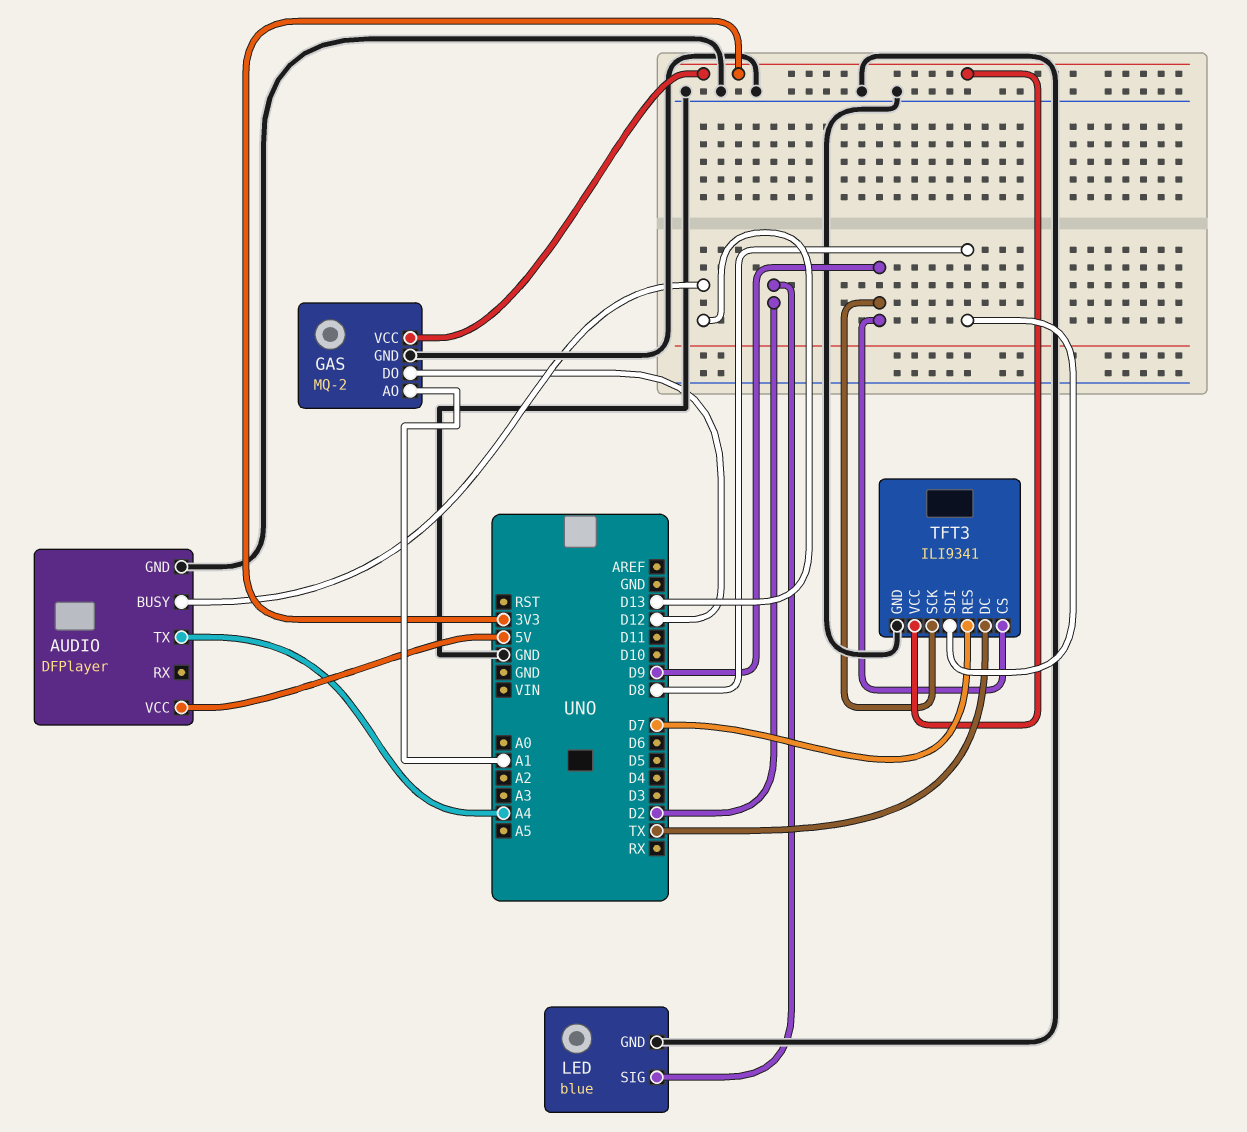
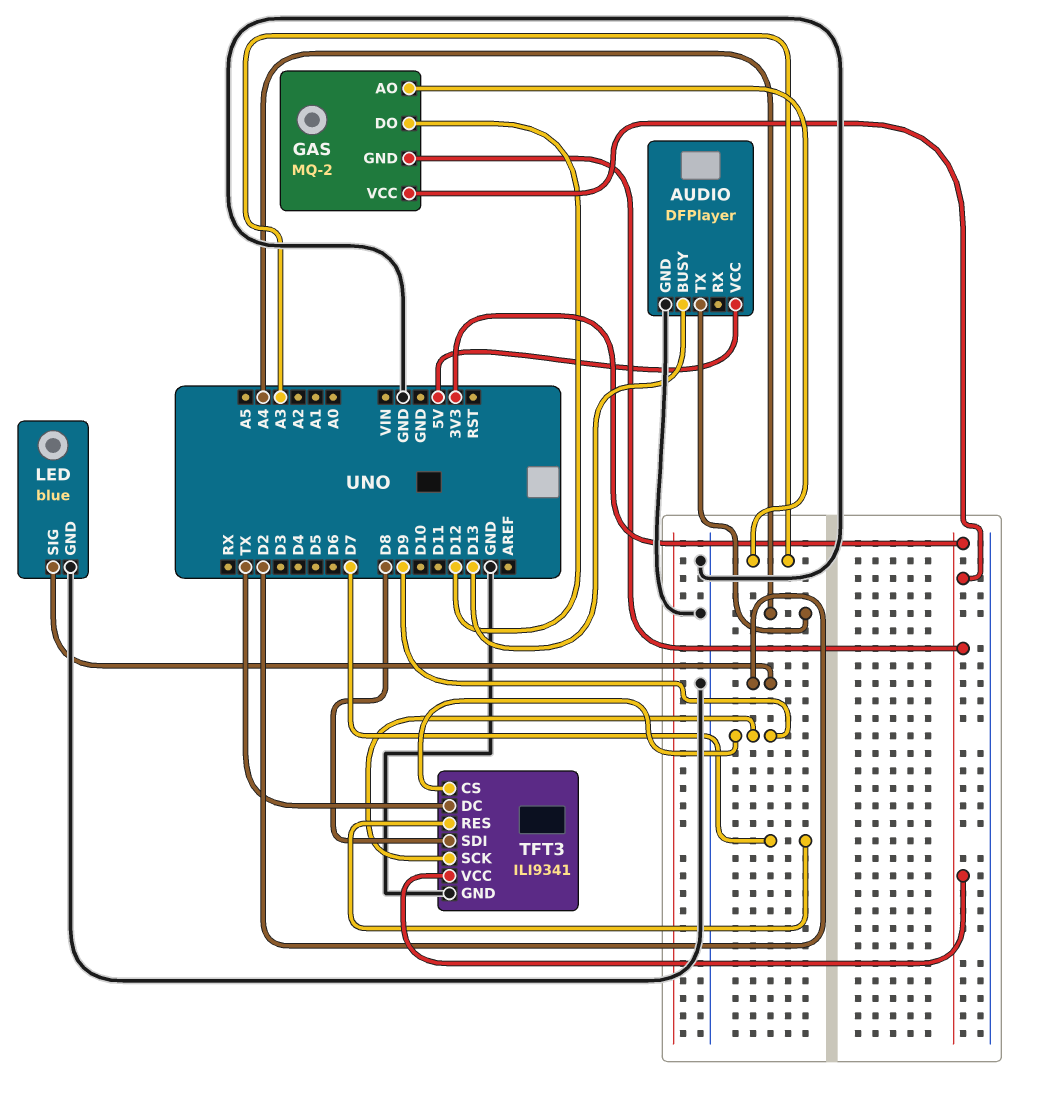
GAS pin AO: A1 -> A3
GAS pin GND: GND -> 3V3

